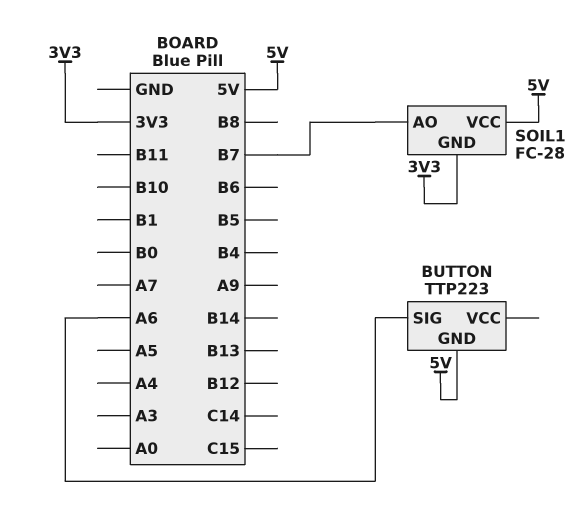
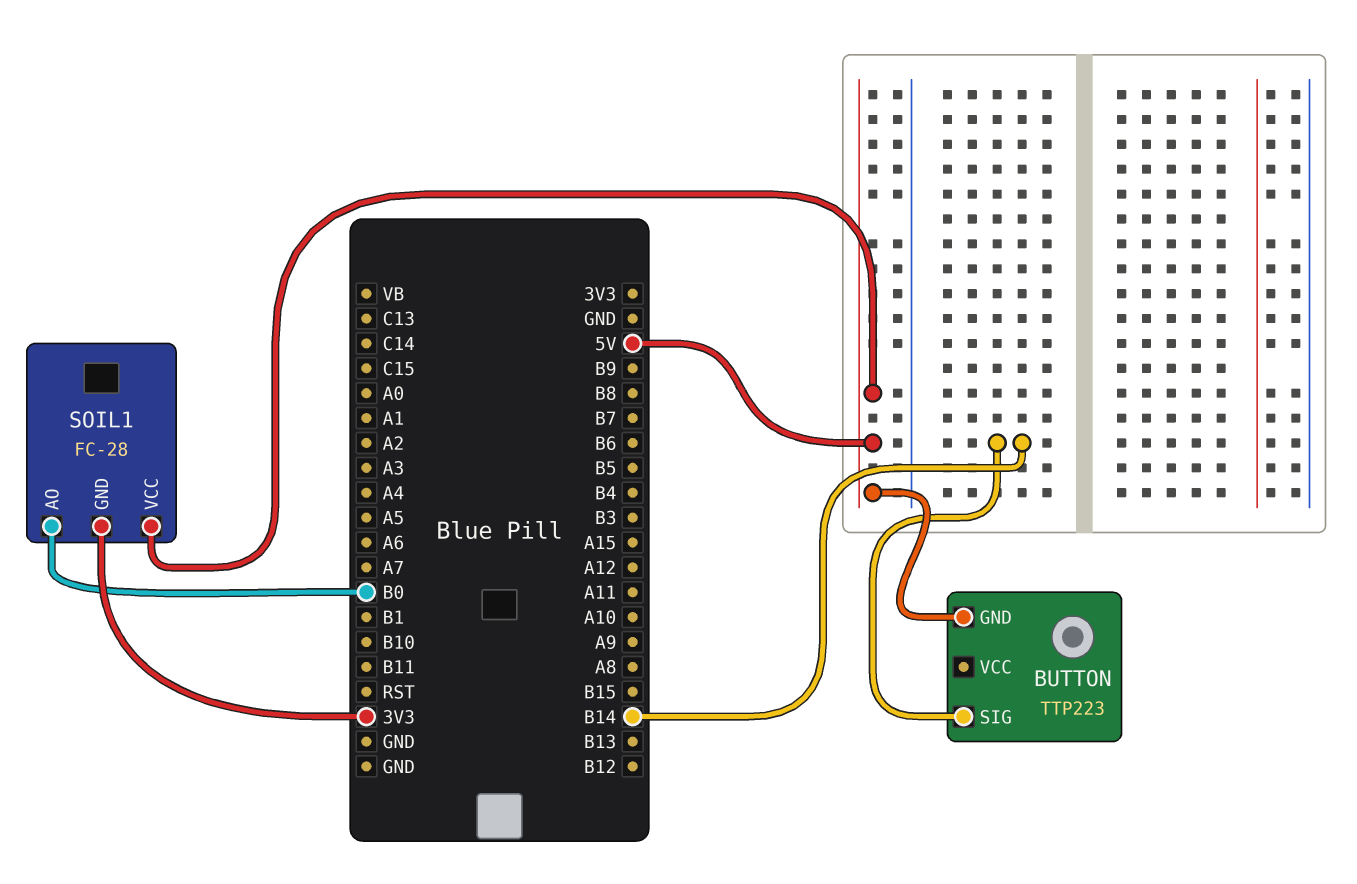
BUTTON pin SIG: A6 -> B14
SOIL1 pin AO: B7 -> B0

